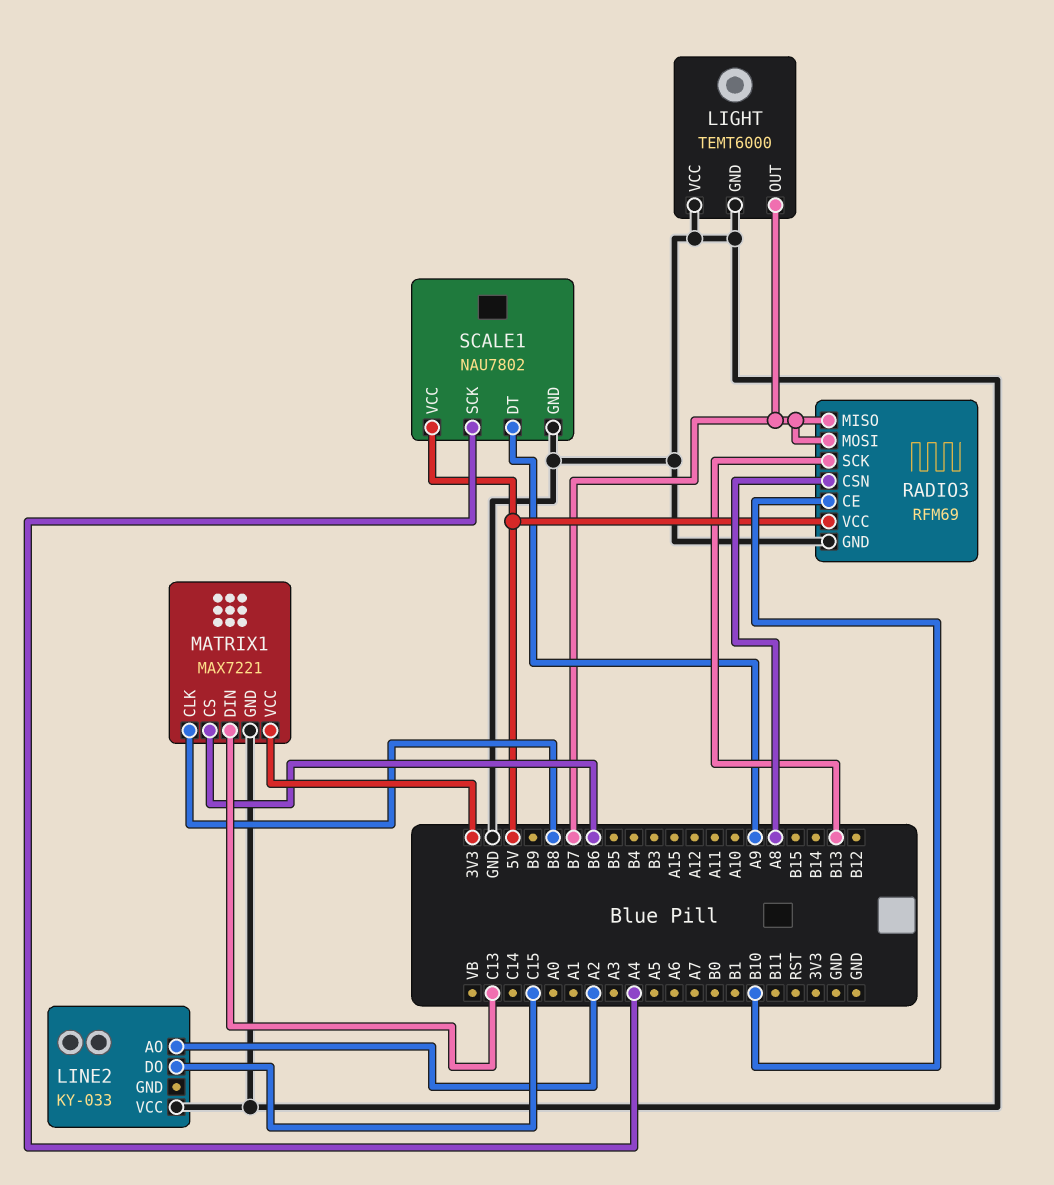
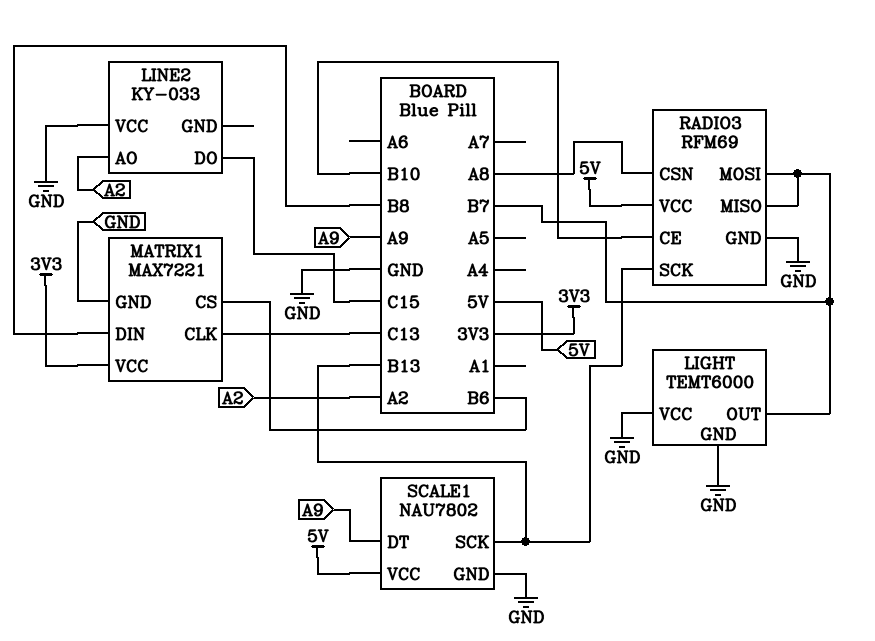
MATRIX1 pin CLK: B8 -> C13
MATRIX1 pin DIN: C13 -> B8
SCALE1 pin SCK: A4 -> B13

